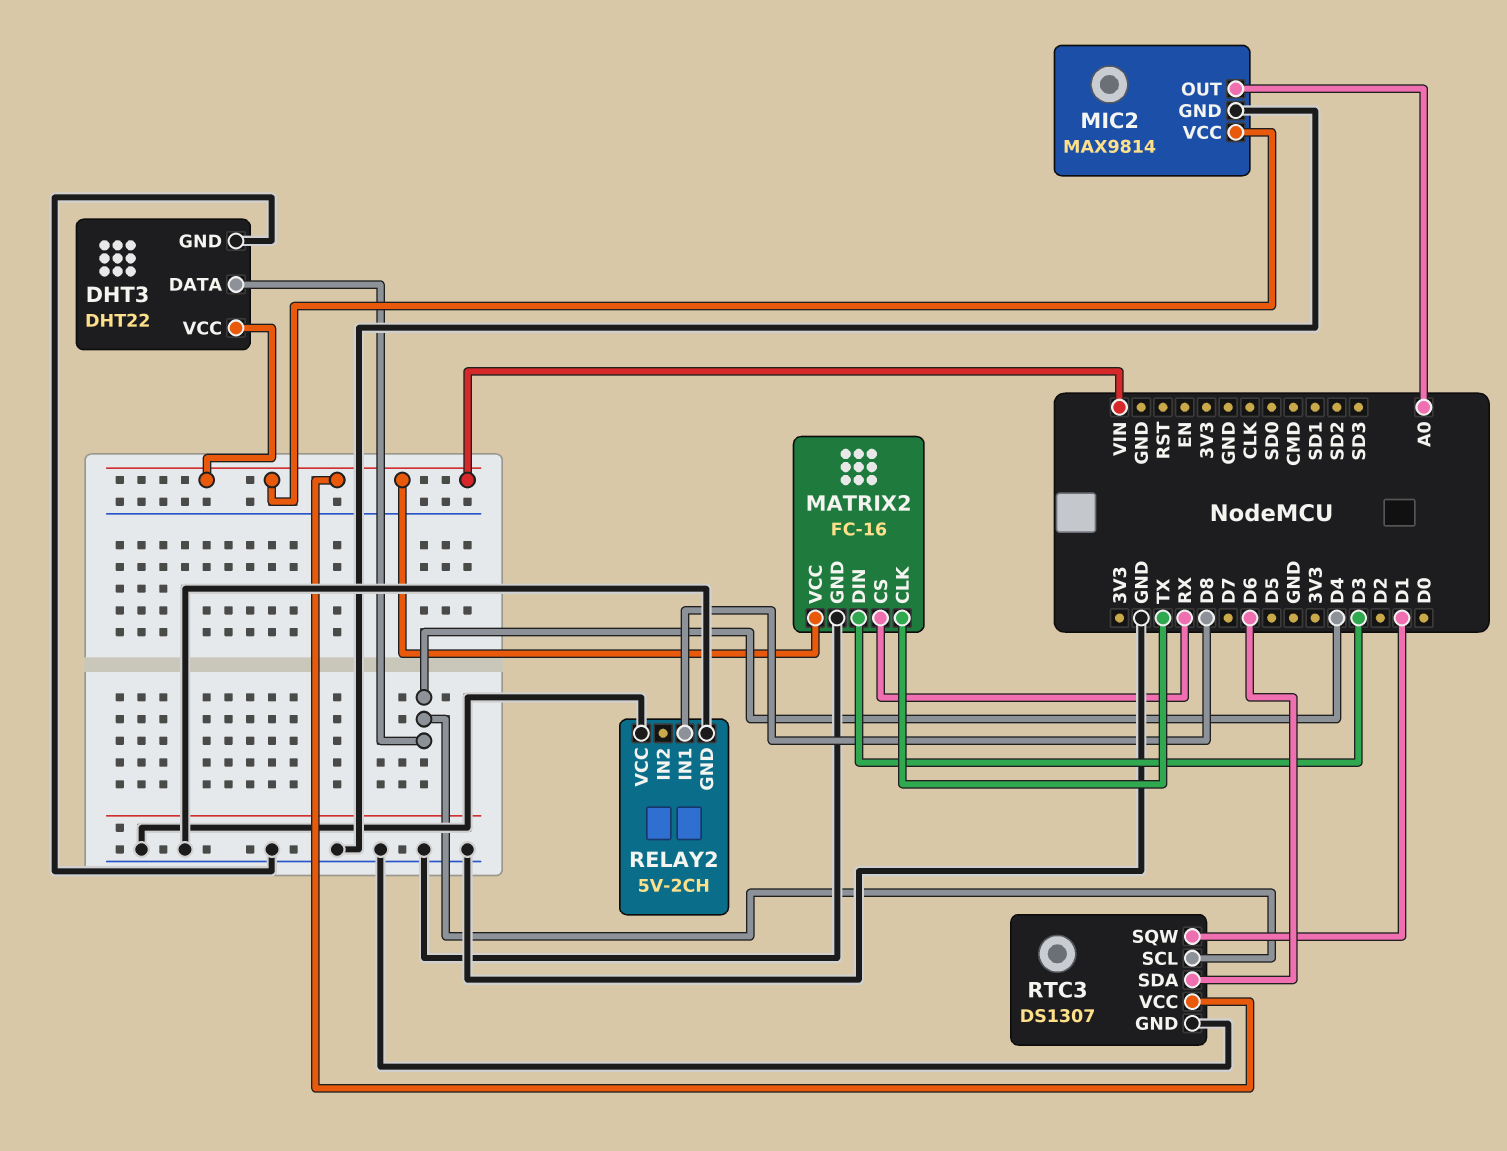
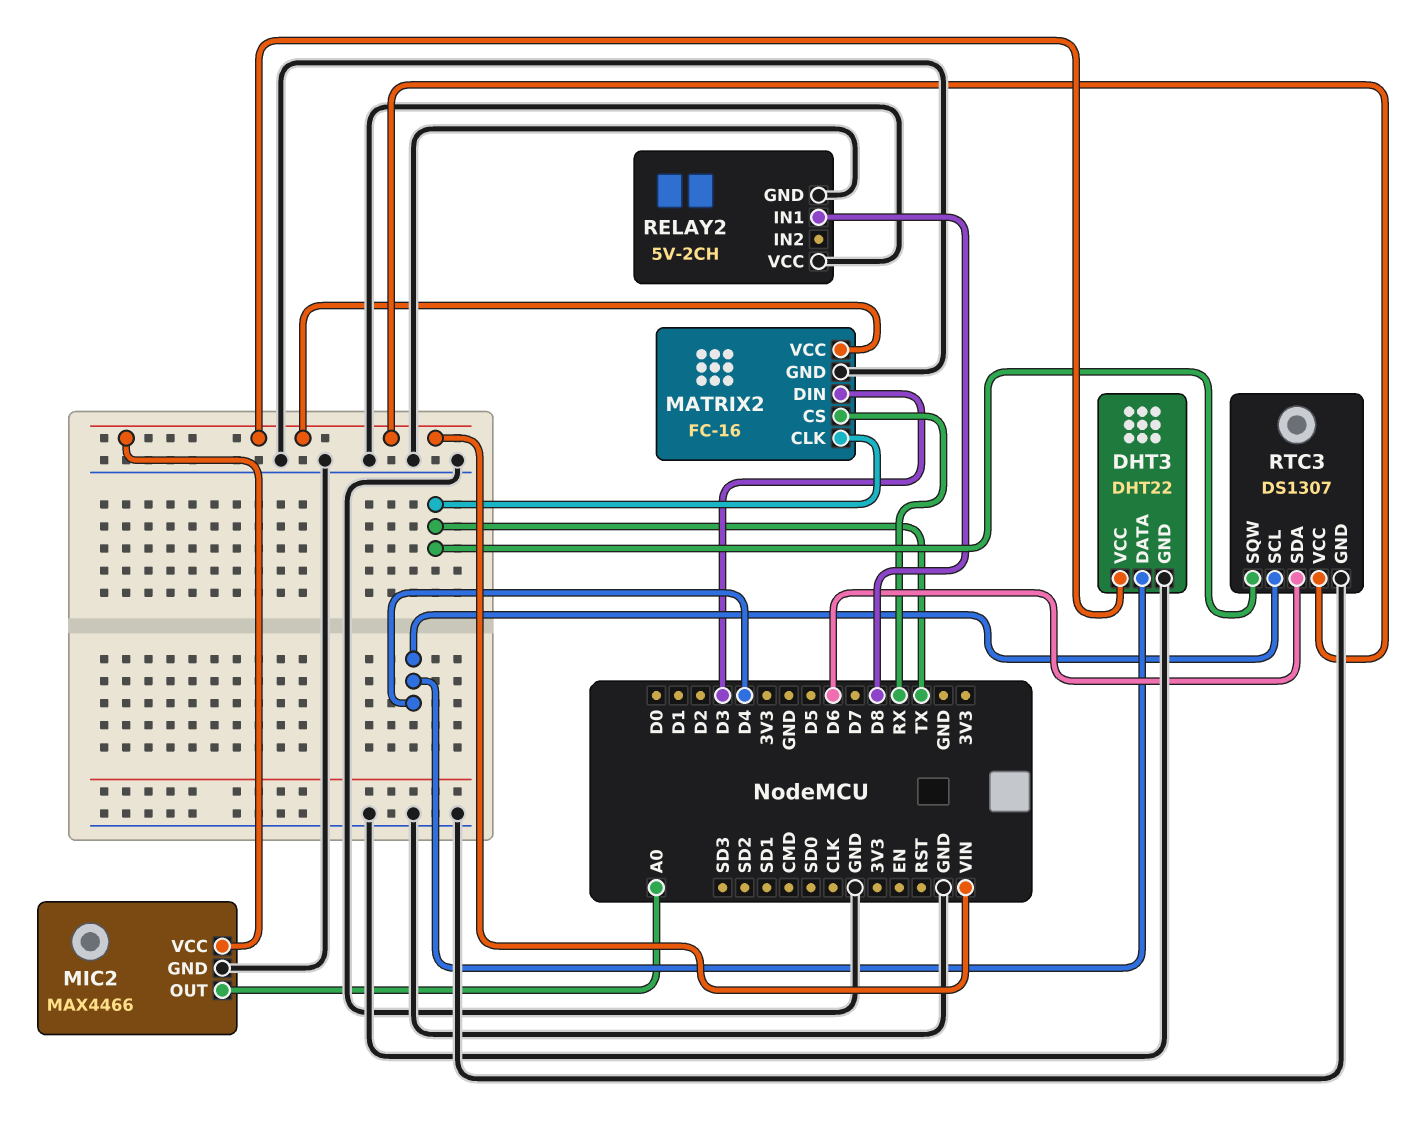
MIC2: MAX9814 -> MAX4466
RTC3 pin SQW: D1 -> TX

